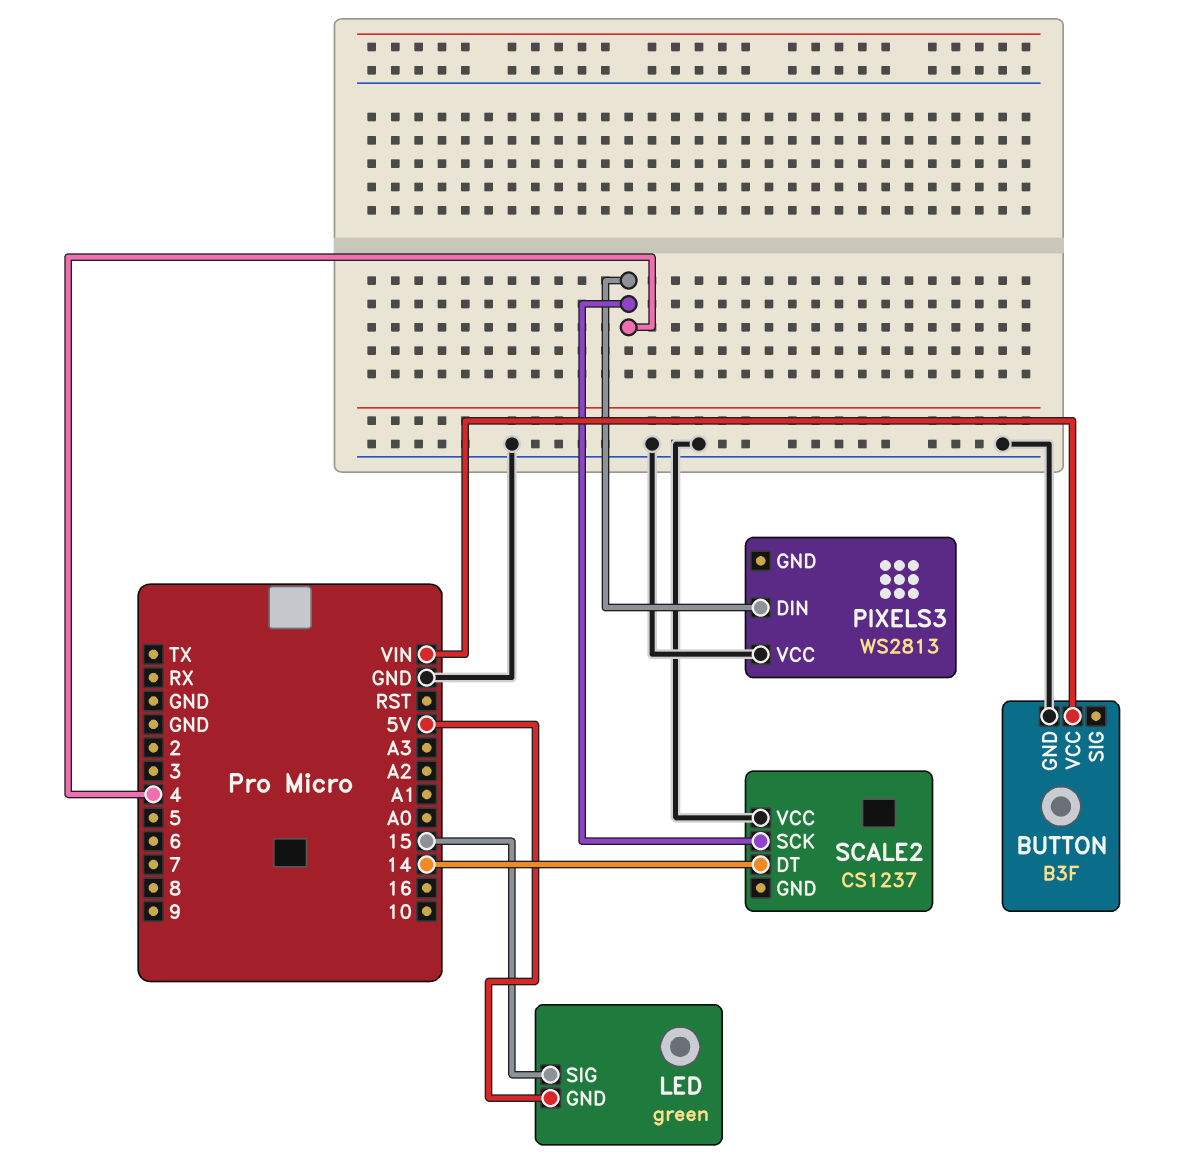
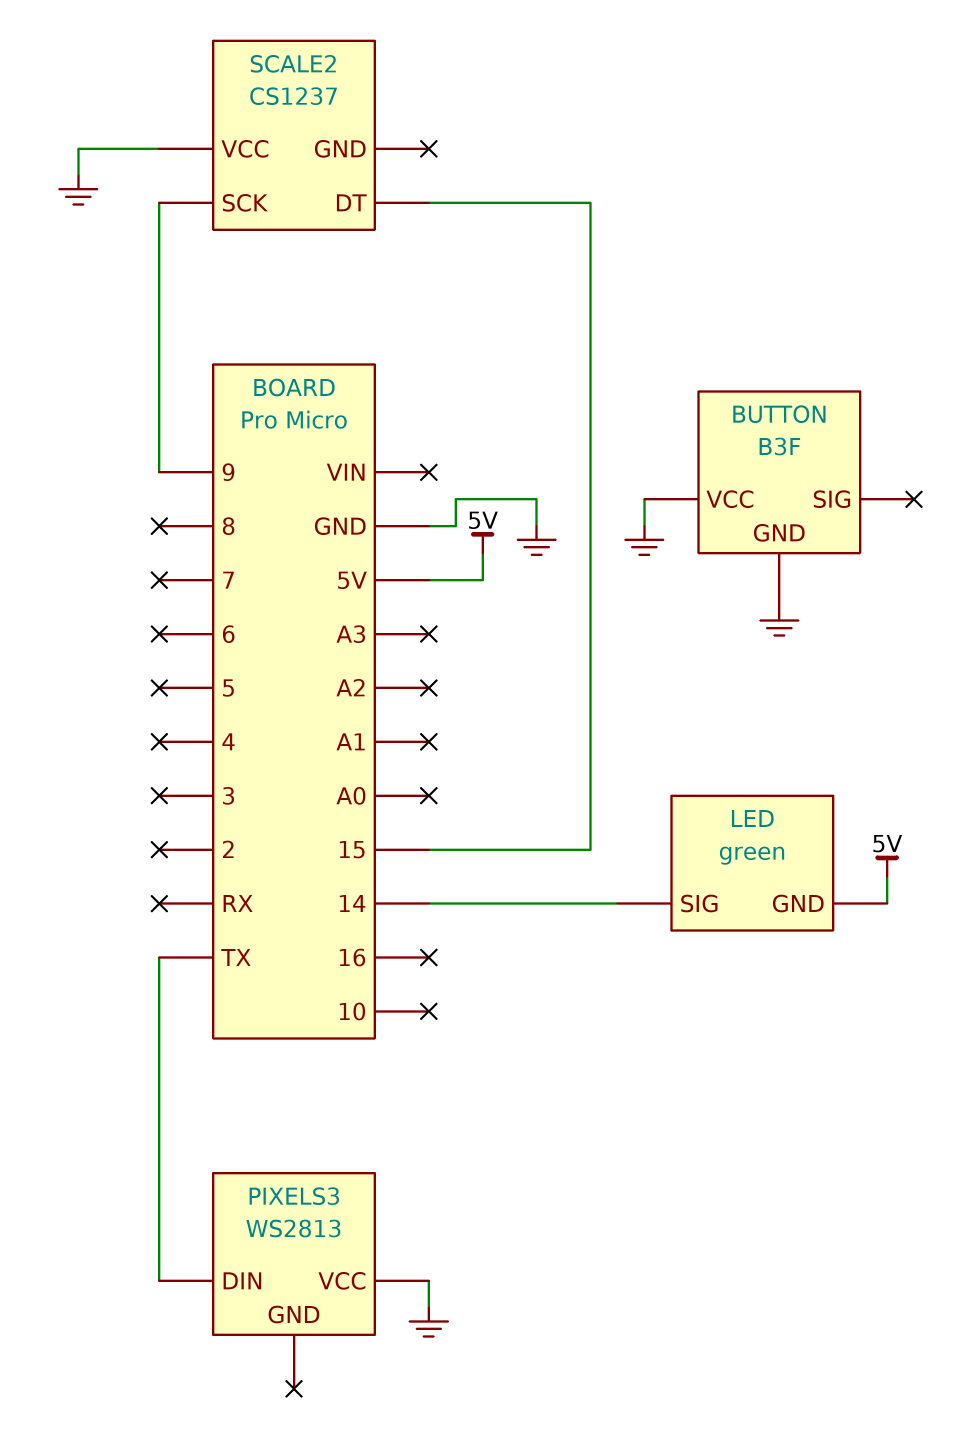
BUTTON pin VCC: VIN -> GND
LED pin SIG: 15 -> 14
PIXELS3 pin DIN: 4 -> TX
SCALE2 pin DT: 14 -> 15
SCALE2 pin SCK: 4 -> 9

